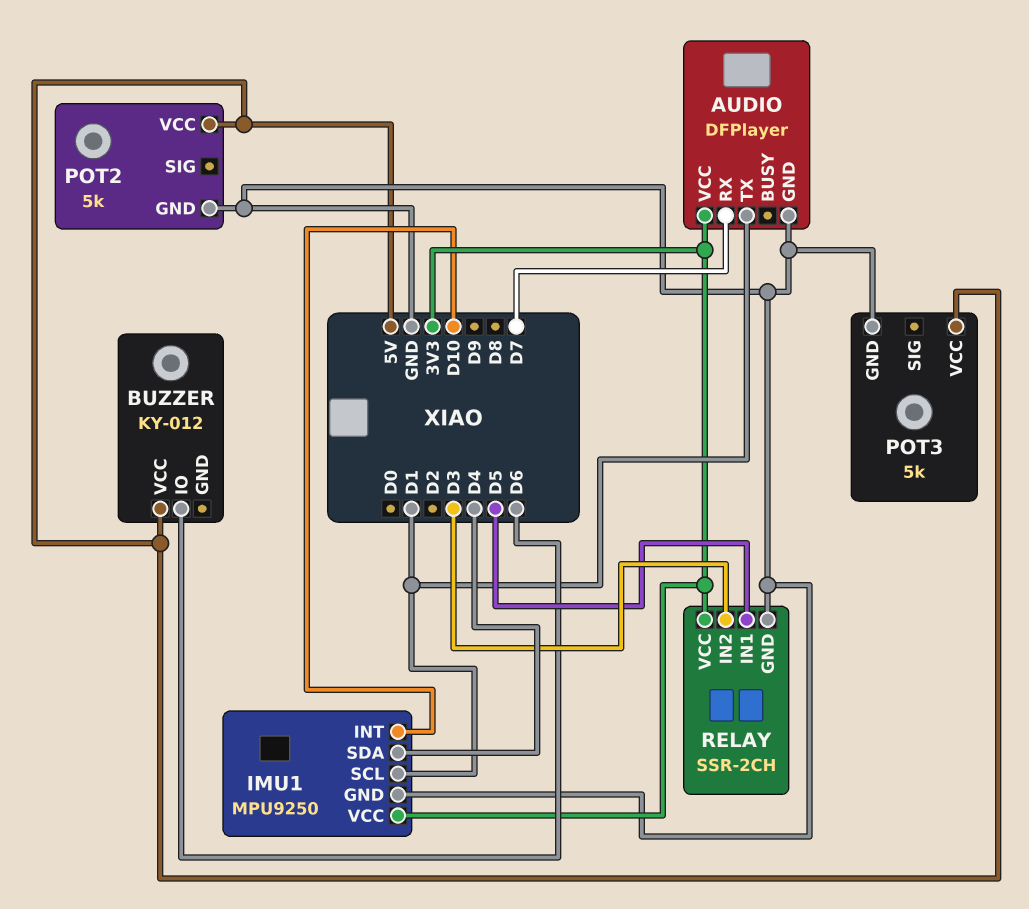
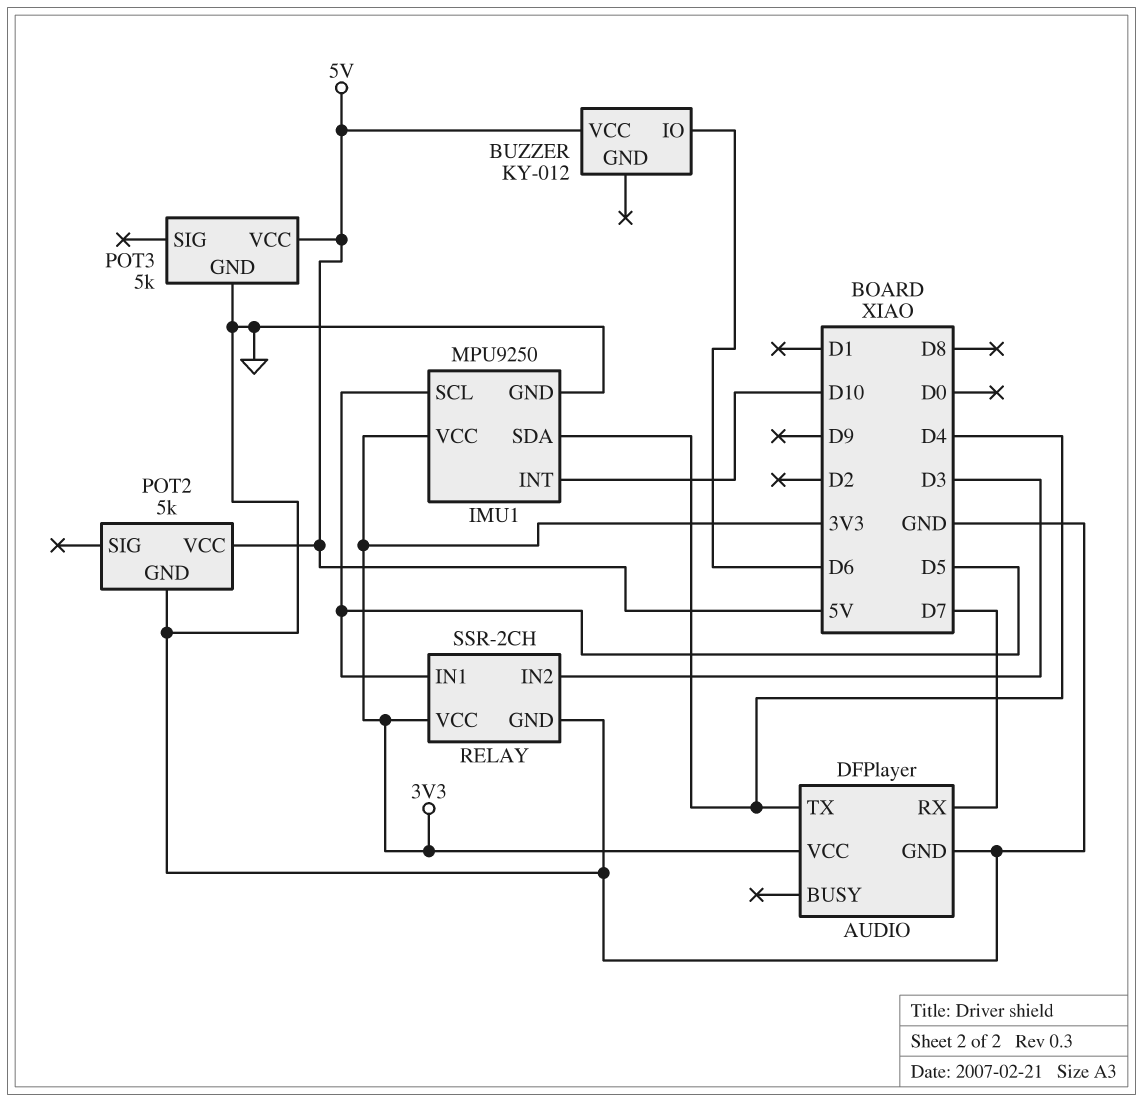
AUDIO pin TX: D1 -> D4
IMU1 pin SCL: D1 -> D5

